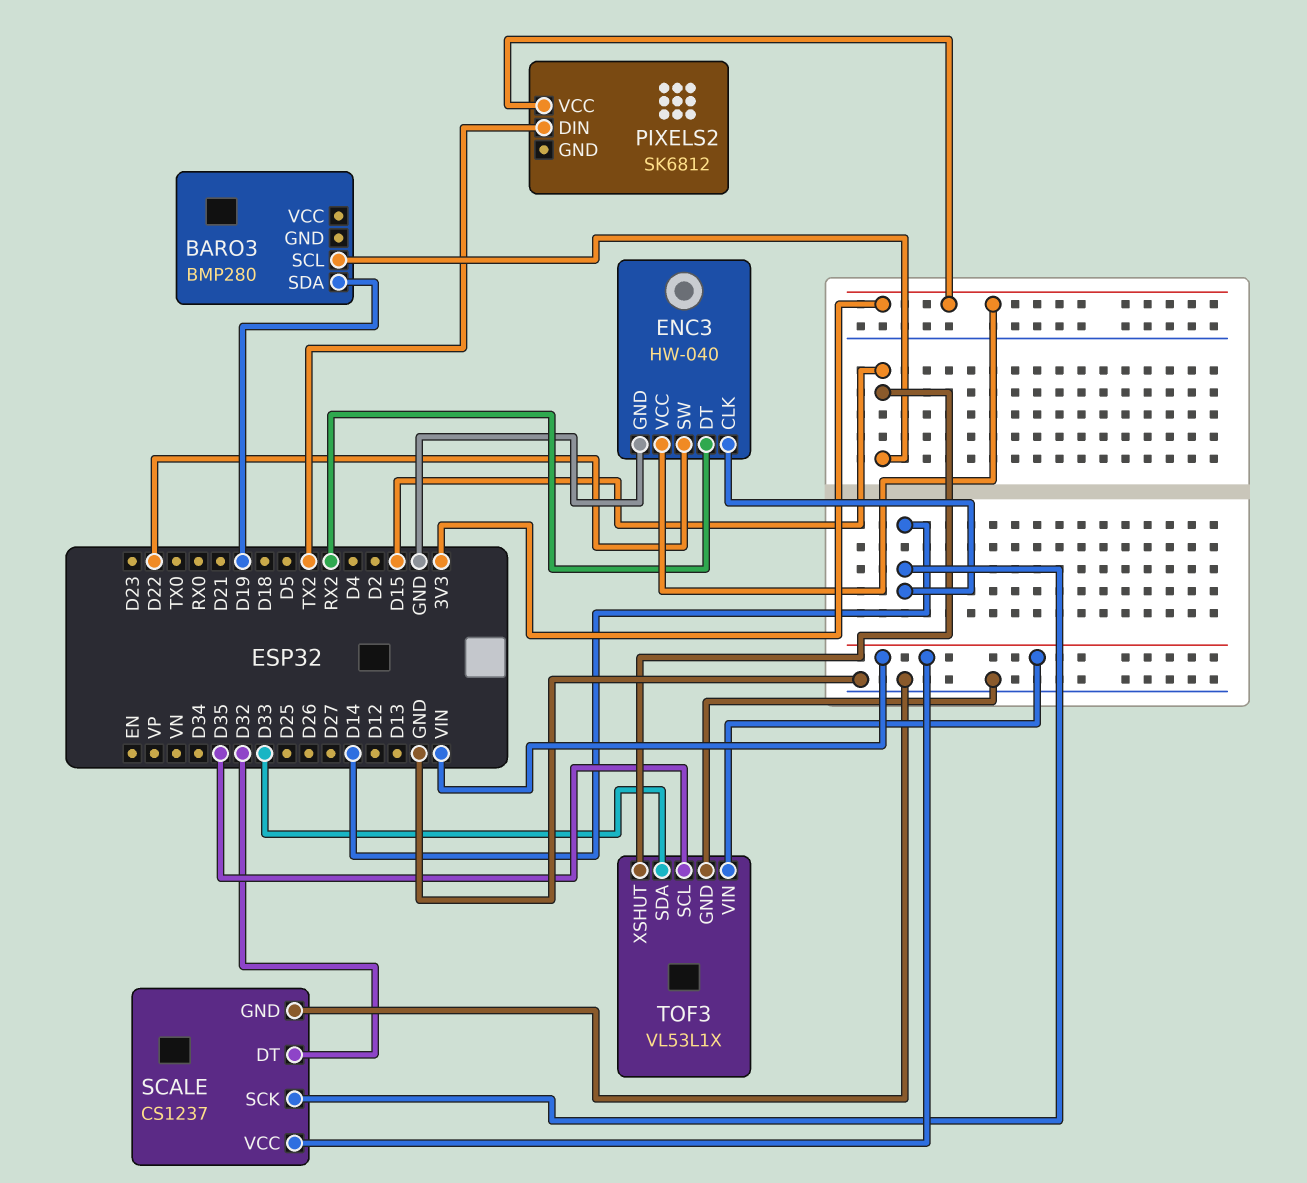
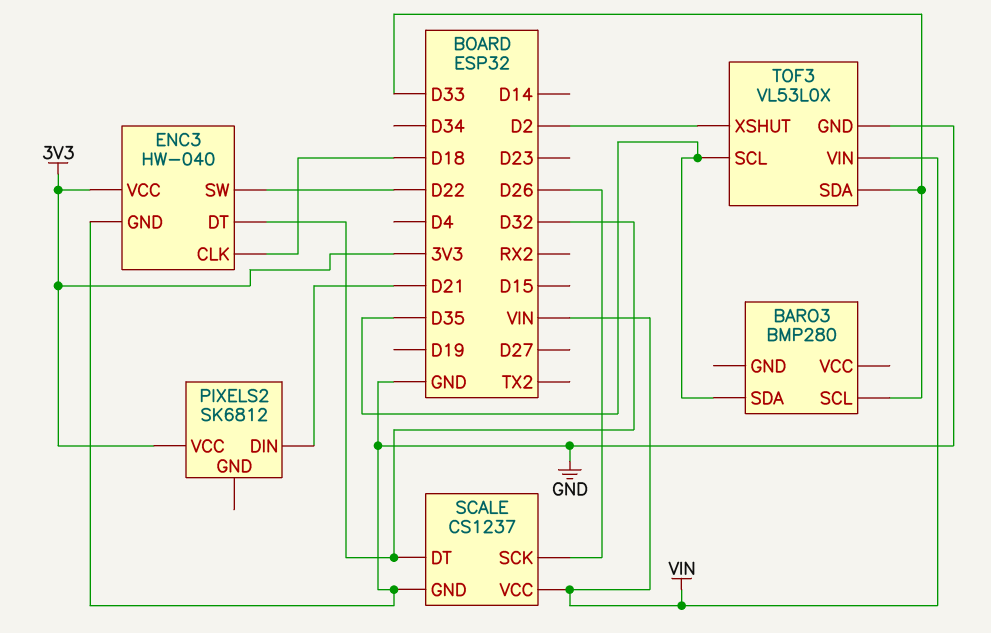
BARO3 pin SCL: D15 -> D33
BARO3 pin SDA: D19 -> D35
ENC3 pin CLK: D14 -> D18
ENC3 pin DT: RX2 -> D32
PIXELS2 pin DIN: TX2 -> D21
SCALE pin SCK: D14 -> D26
TOF3: VL53L1X -> VL53L0X
TOF3 pin XSHUT: D15 -> D2

